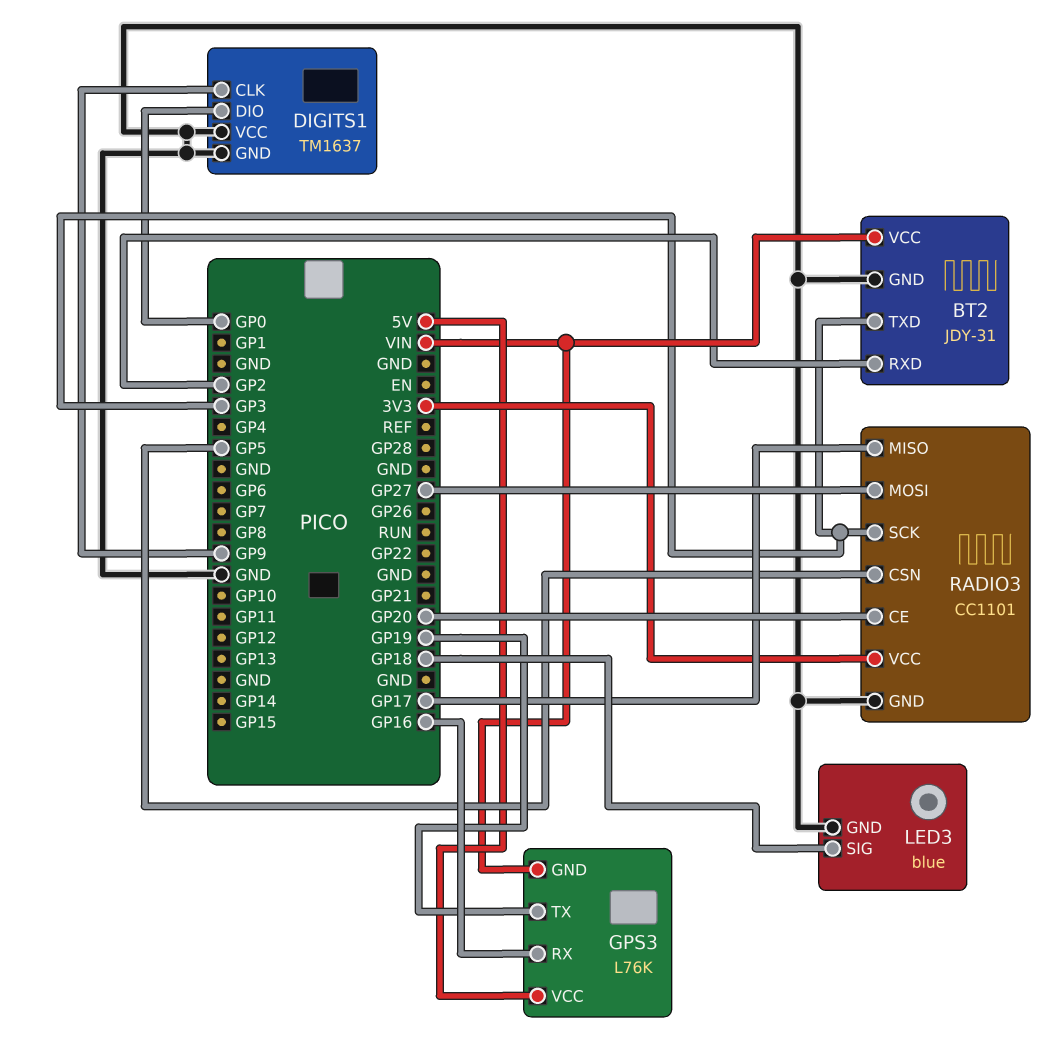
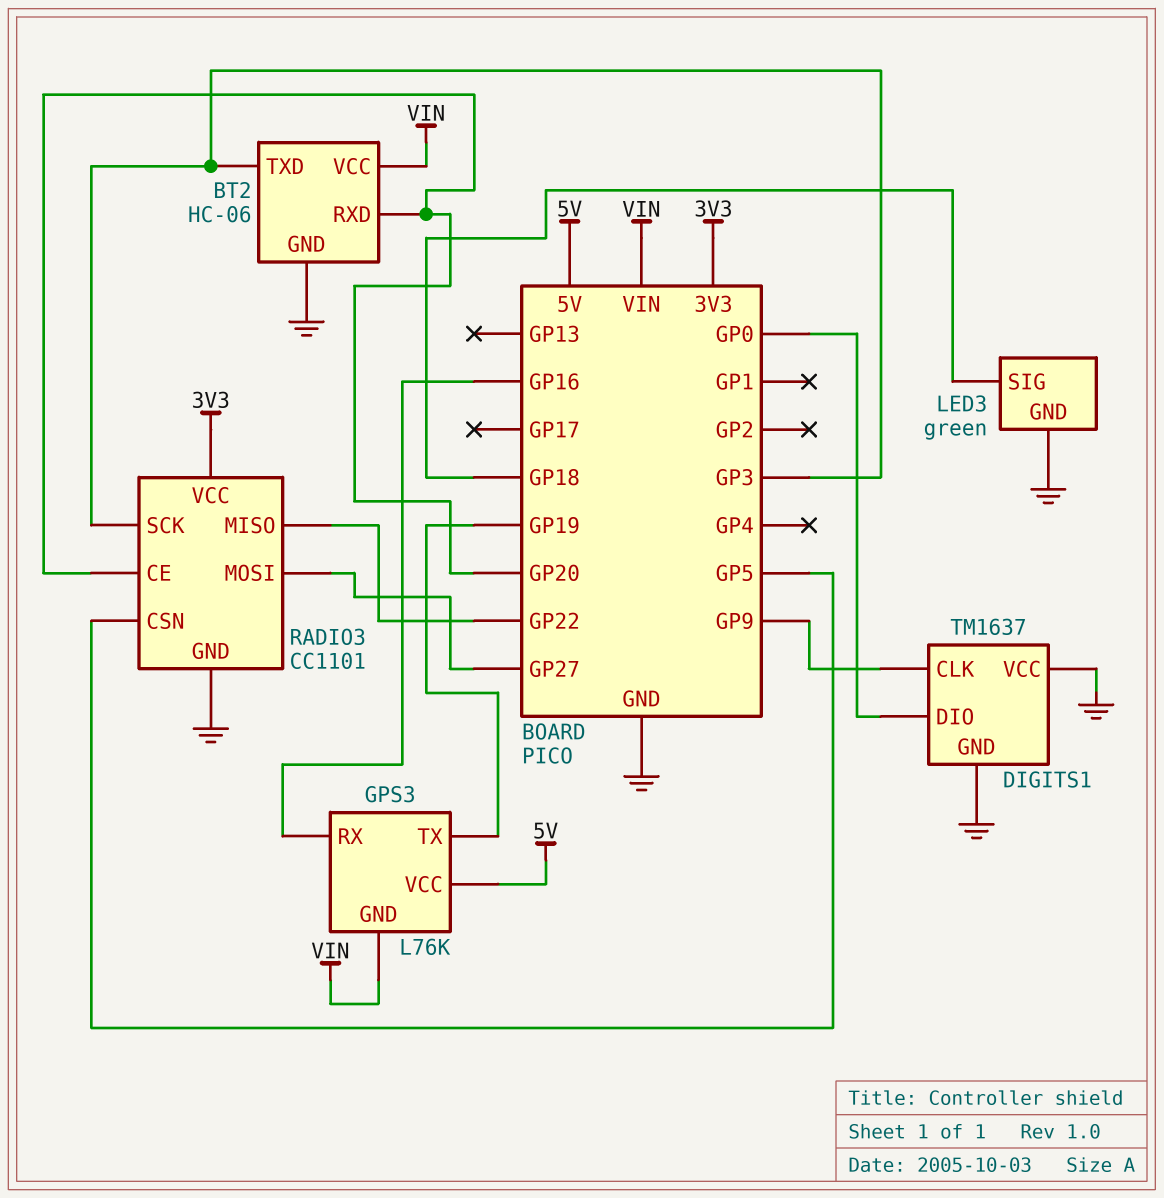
BT2: JDY-31 -> HC-06
BT2 pin RXD: GP2 -> GP20
LED3: blue -> green
RADIO3 pin MISO: GP17 -> GP22

